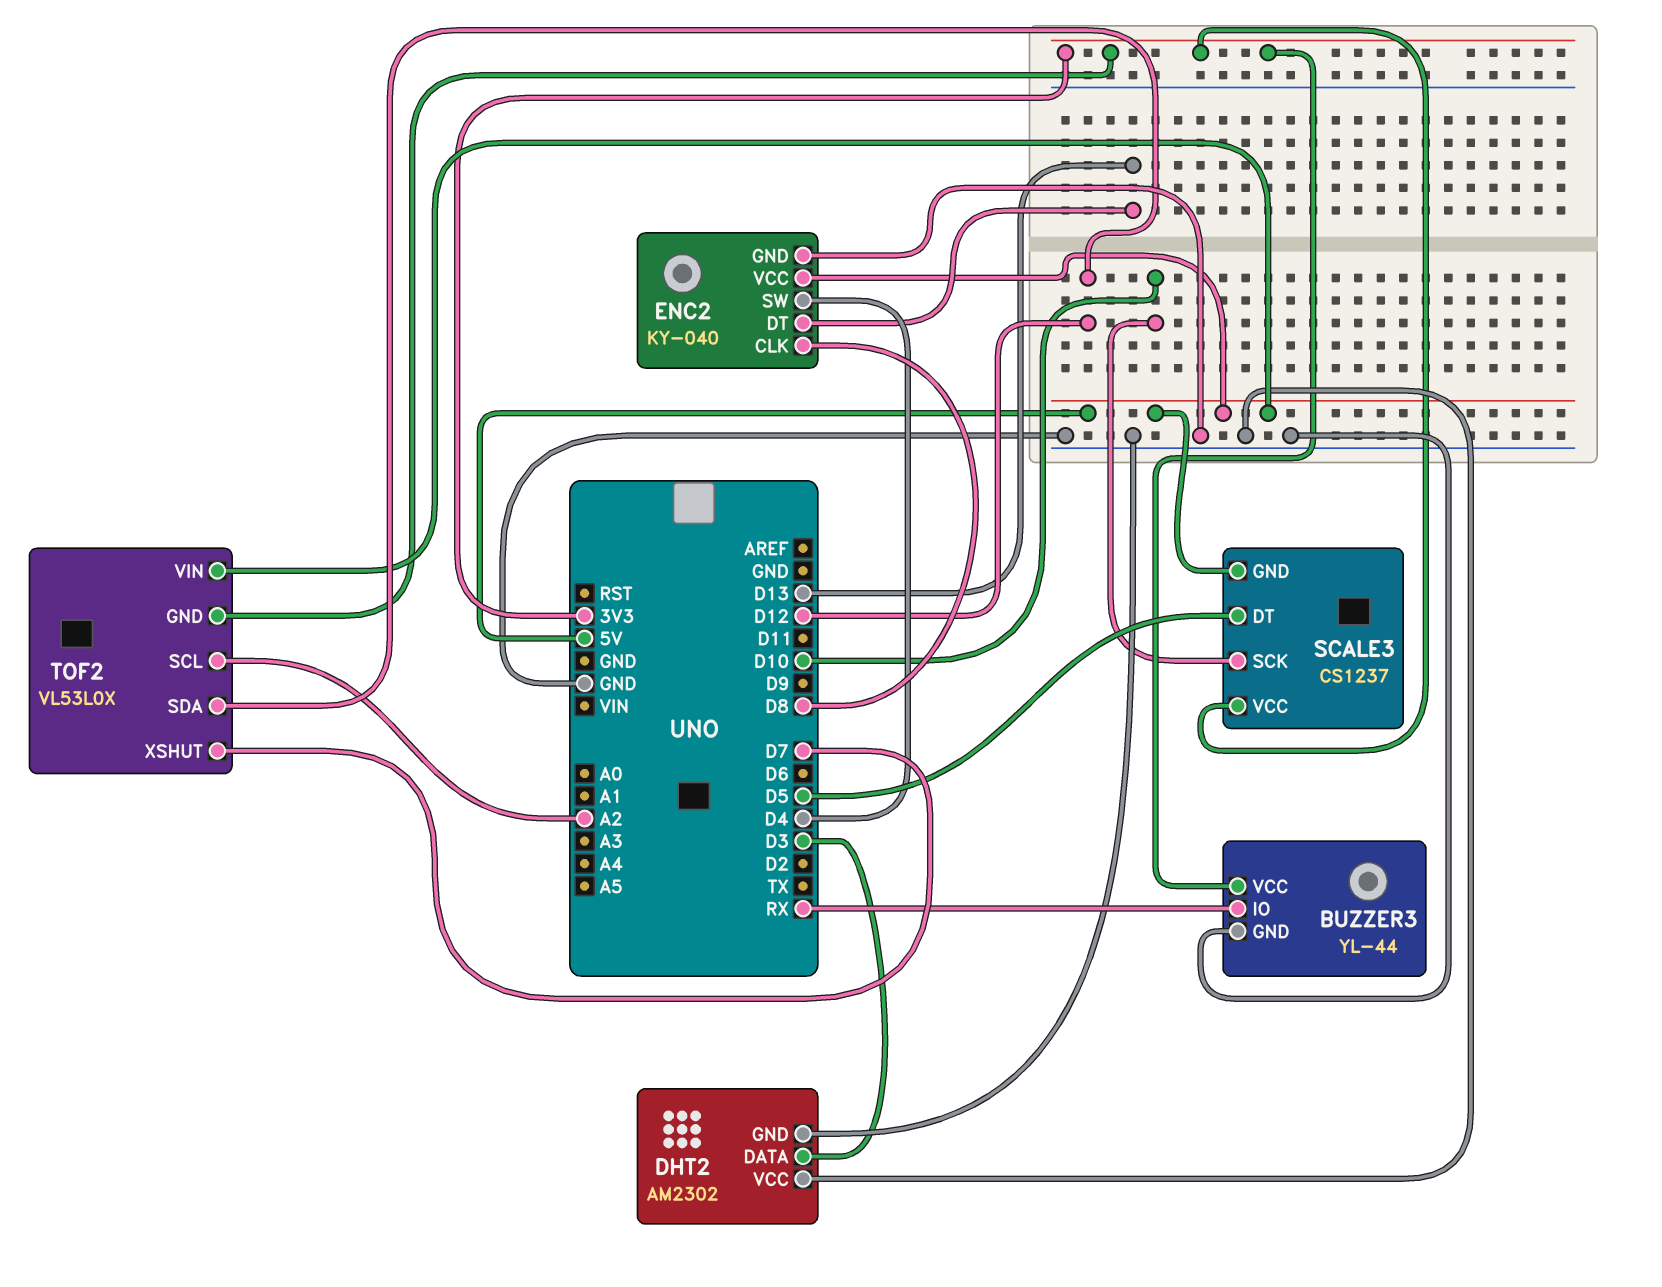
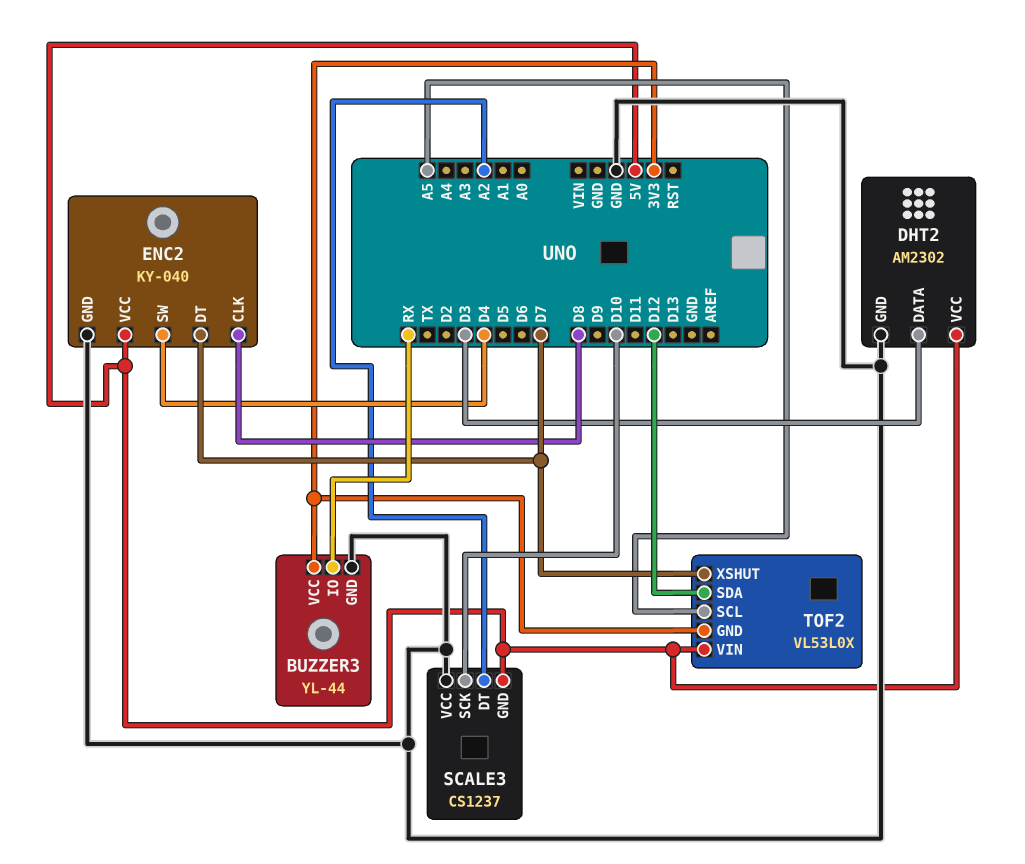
DHT2 pin VCC: GND -> 5V
ENC2 pin DT: D13 -> D7
SCALE3 pin DT: D5 -> A2
SCALE3 pin VCC: 3V3 -> GND
TOF2 pin SCL: A2 -> A5

